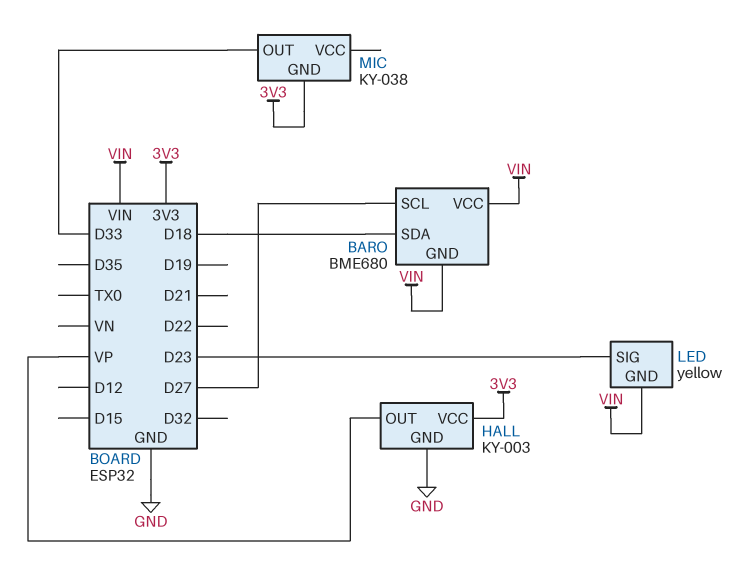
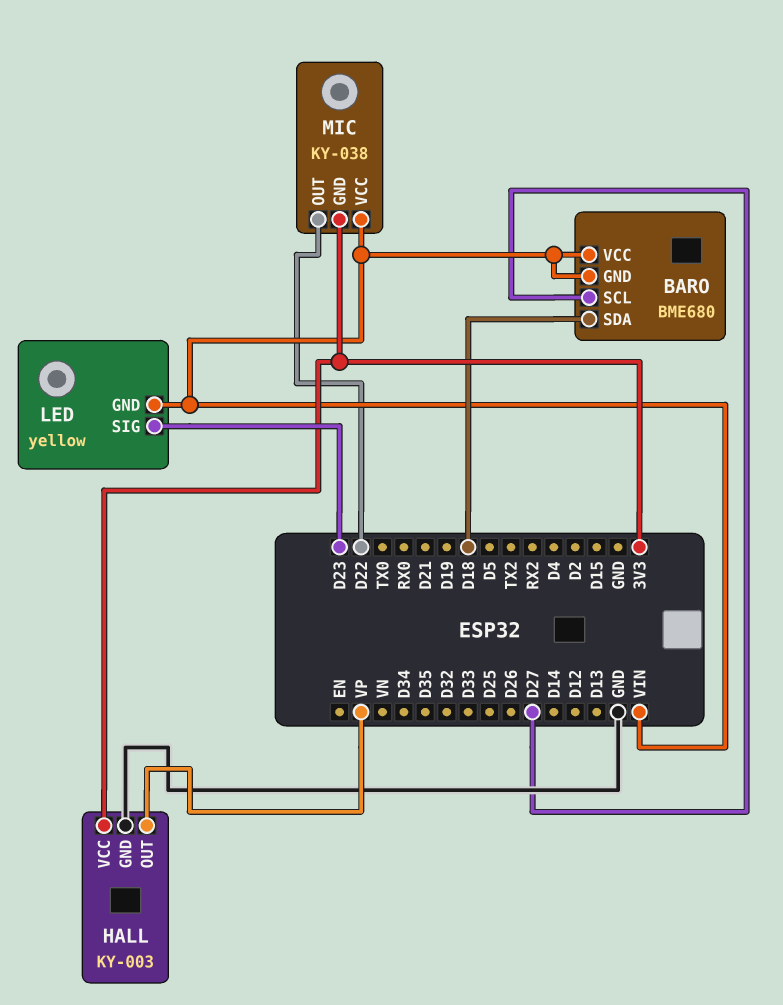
MIC pin OUT: D33 -> D22
MIC pin VCC: none -> VIN

